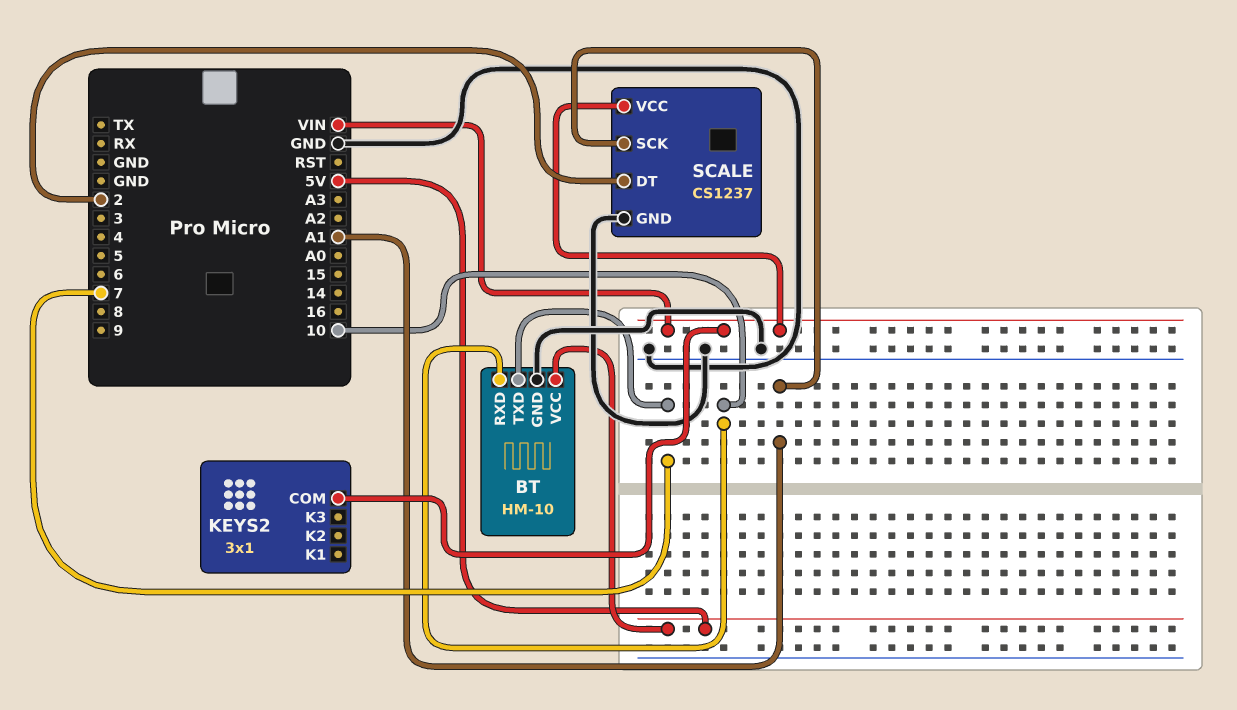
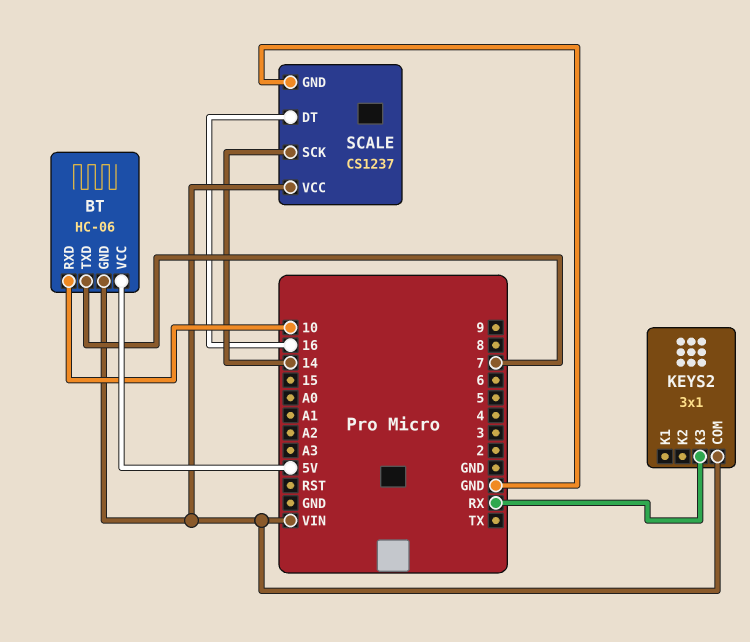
BT: HM-10 -> HC-06
BT pin GND: GND -> VIN
KEYS2 pin K3: none -> RX
SCALE pin DT: 2 -> 16
SCALE pin SCK: A1 -> 14

